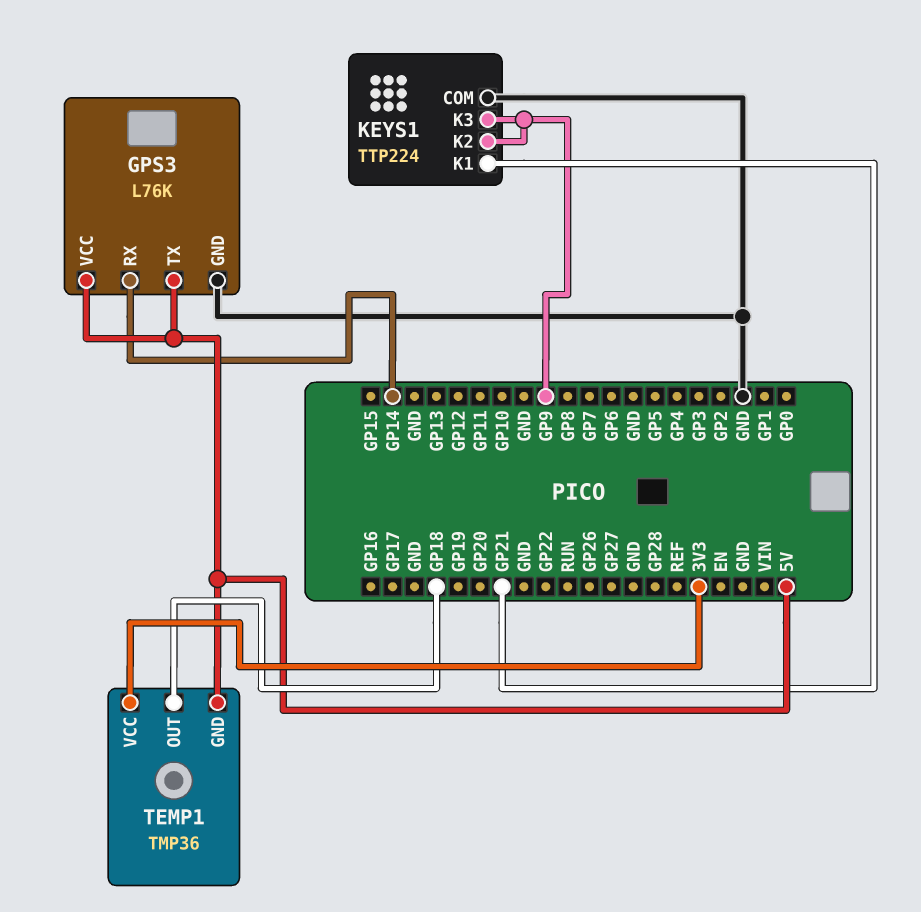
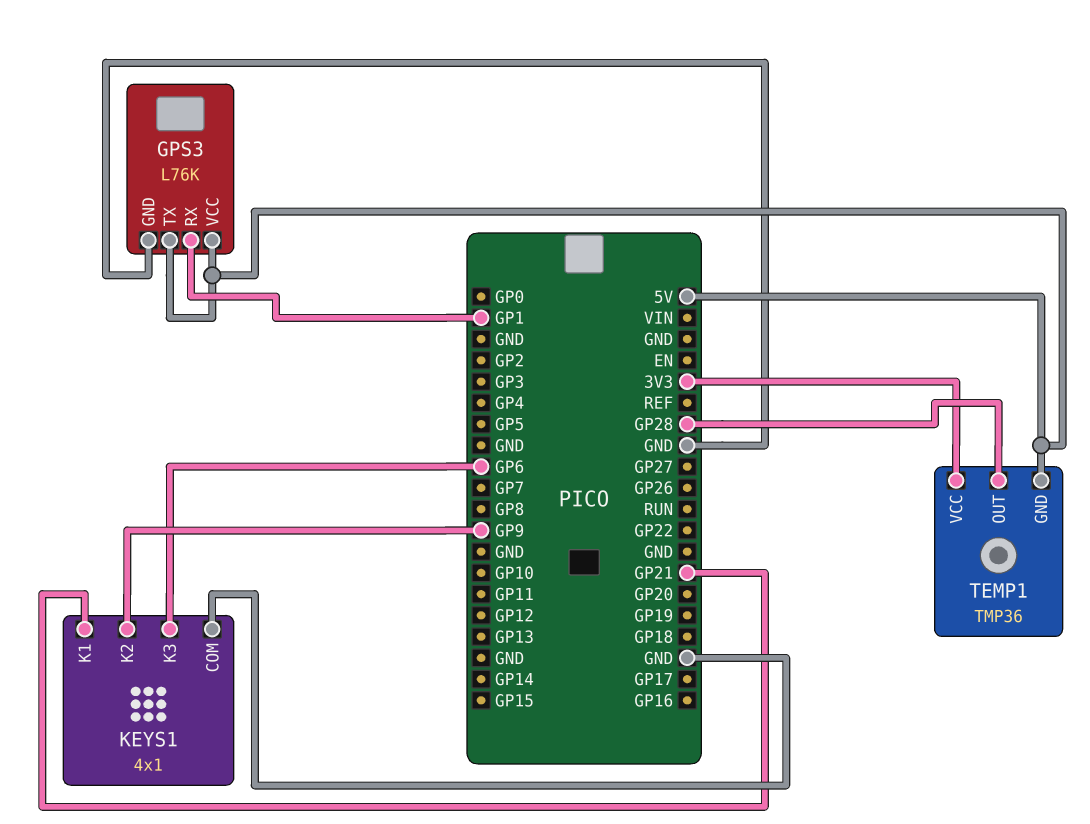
GPS3 pin RX: GP14 -> GP1
KEYS1: TTP224 -> 4x1
KEYS1 pin K3: GP9 -> GP6
TEMP1 pin OUT: GP18 -> GP28

